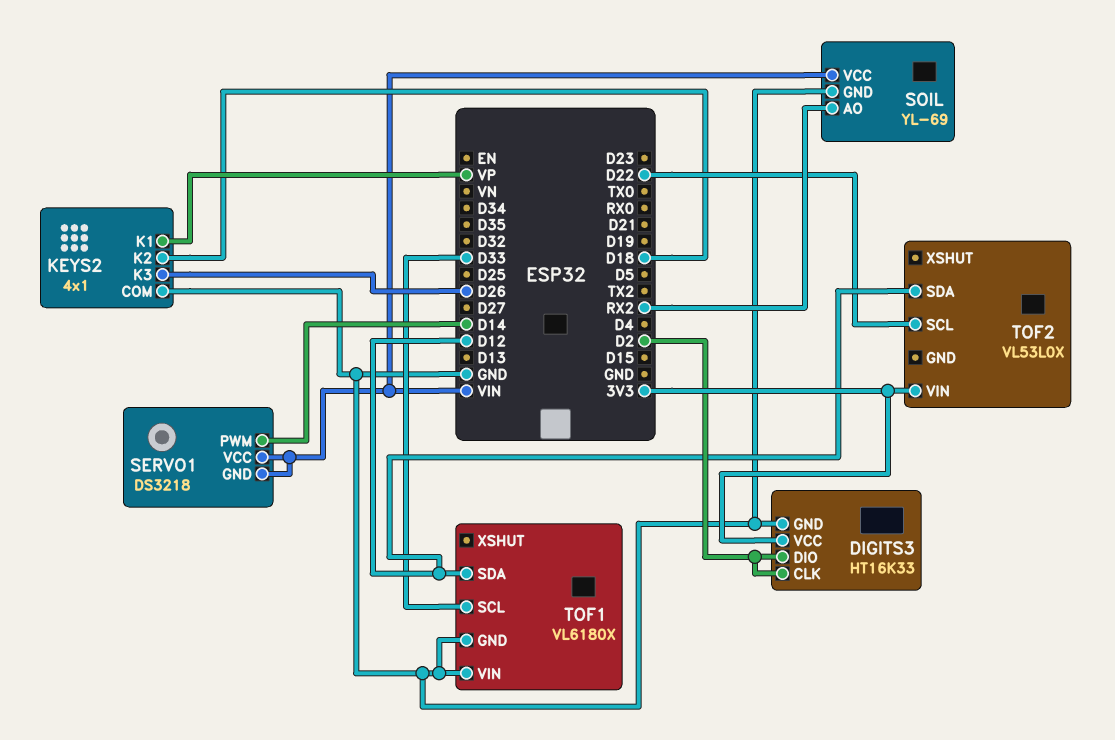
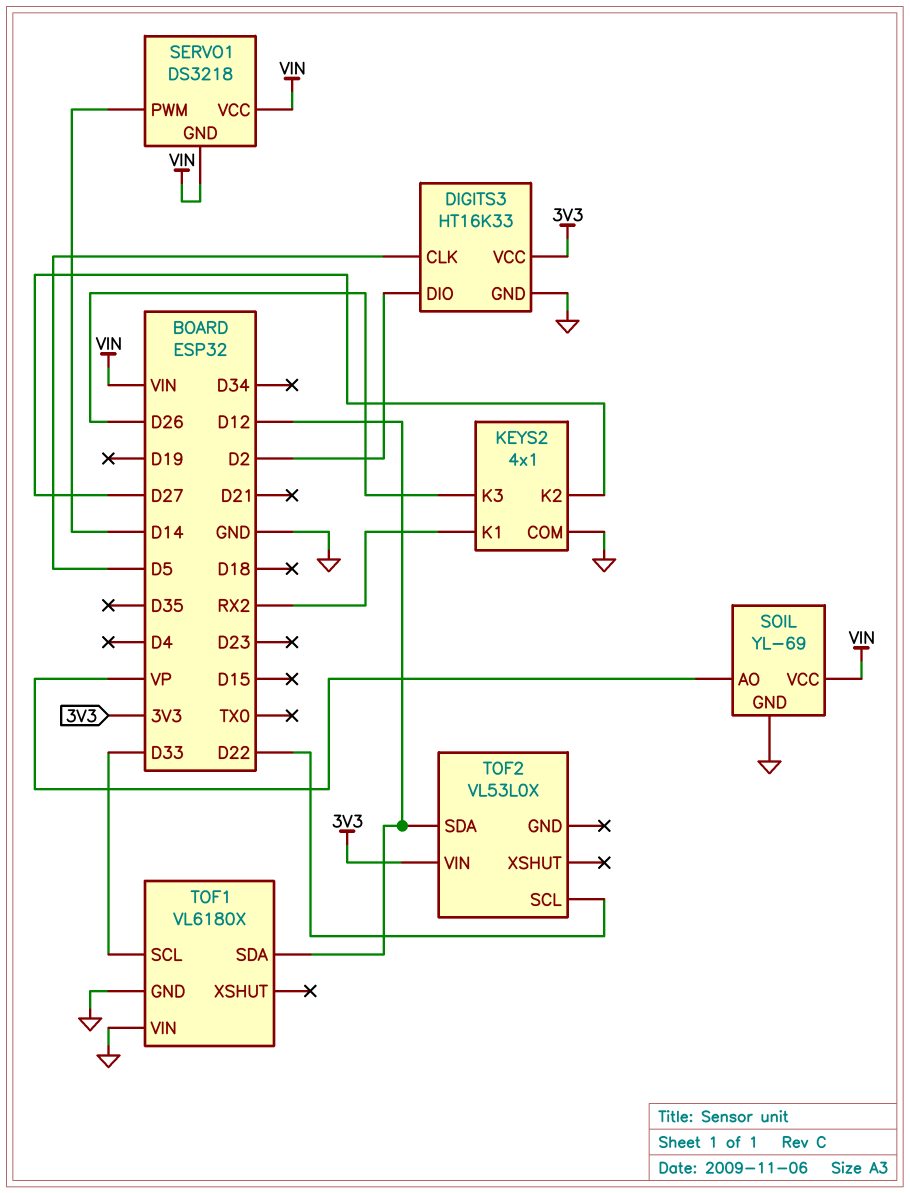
DIGITS3 pin CLK: D2 -> D5
KEYS2 pin K1: VP -> RX2
KEYS2 pin K2: D18 -> D27
SOIL pin AO: RX2 -> VP

